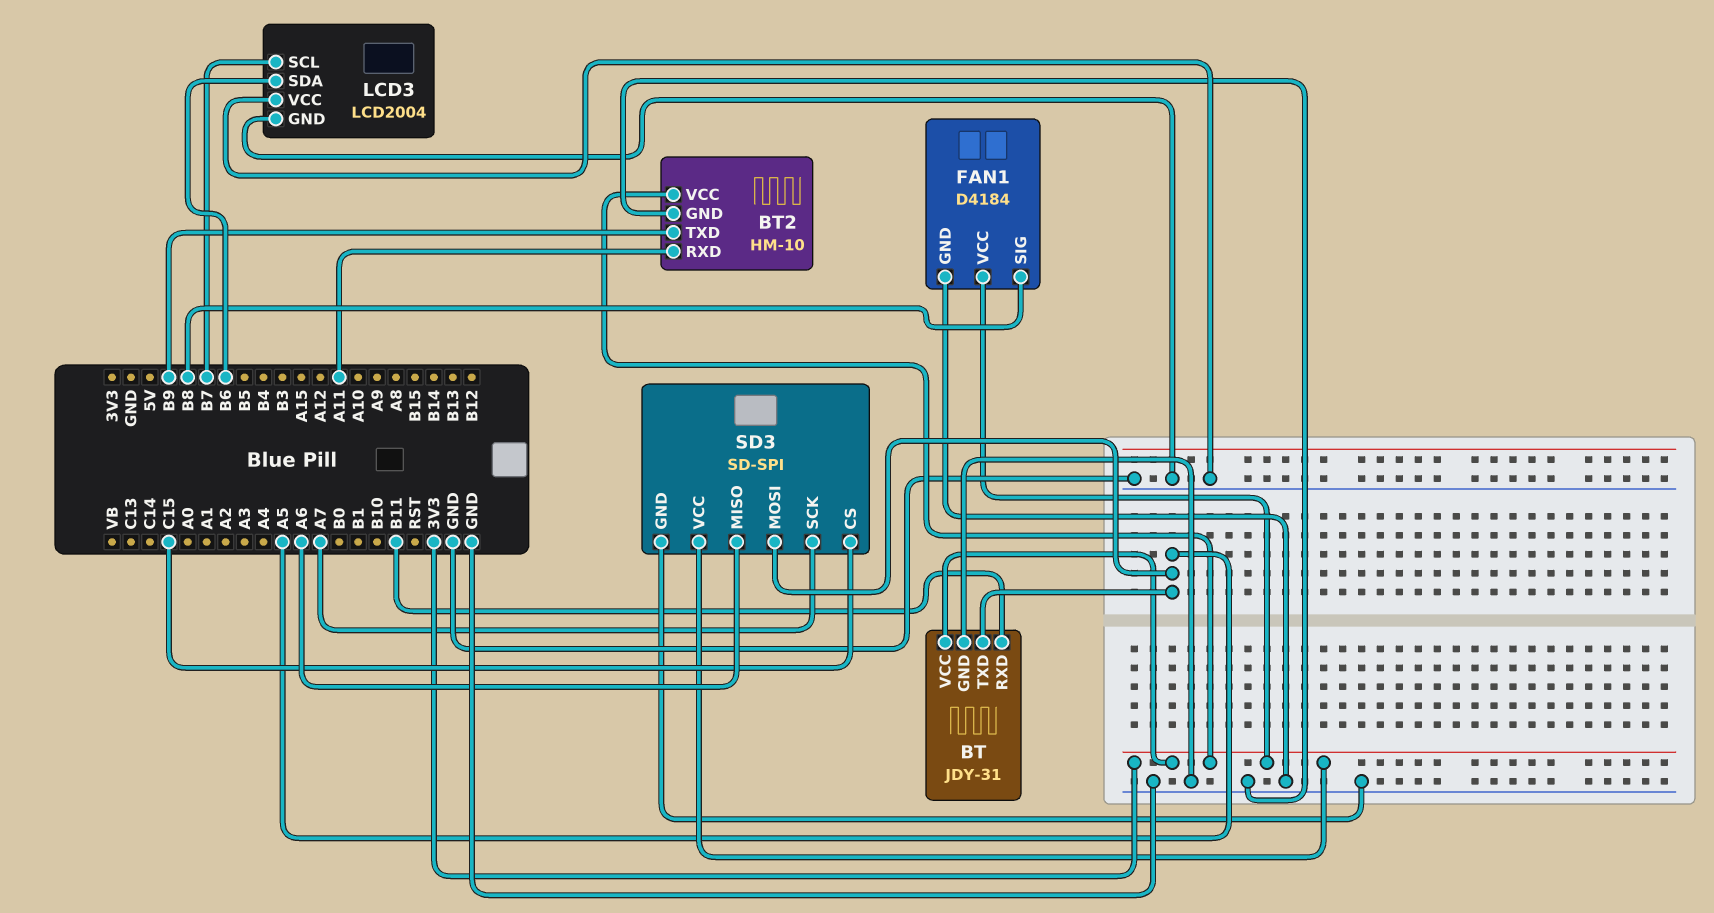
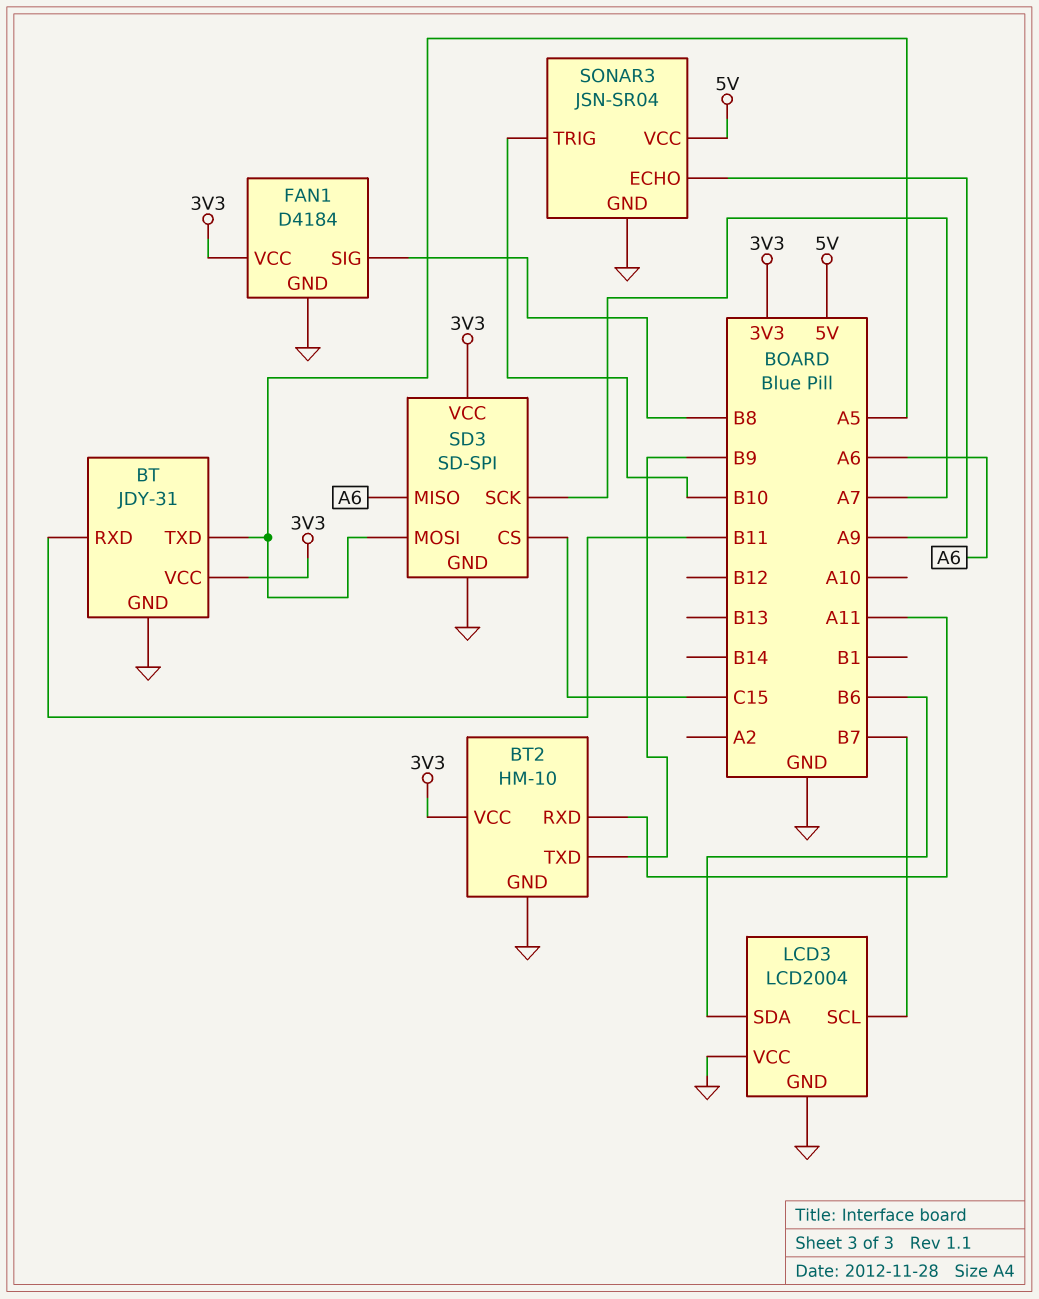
SONAR3: none -> JSN-SR04
SONAR3 pin ECHO: none -> A9
SONAR3 pin GND: none -> GND
SONAR3 pin TRIG: none -> B10
SONAR3 pin VCC: none -> 5V

